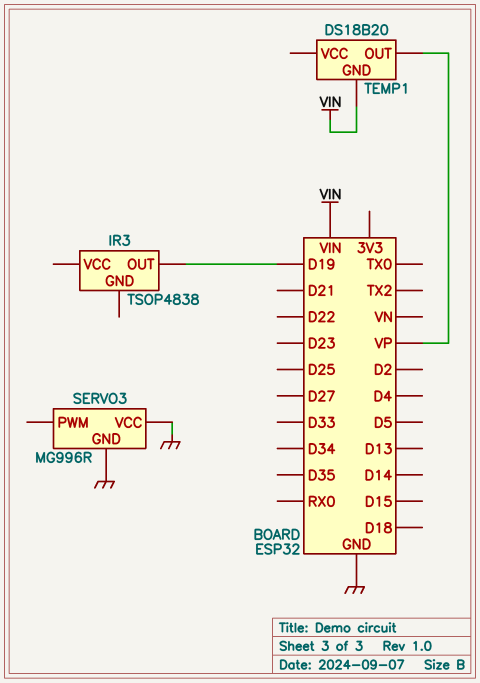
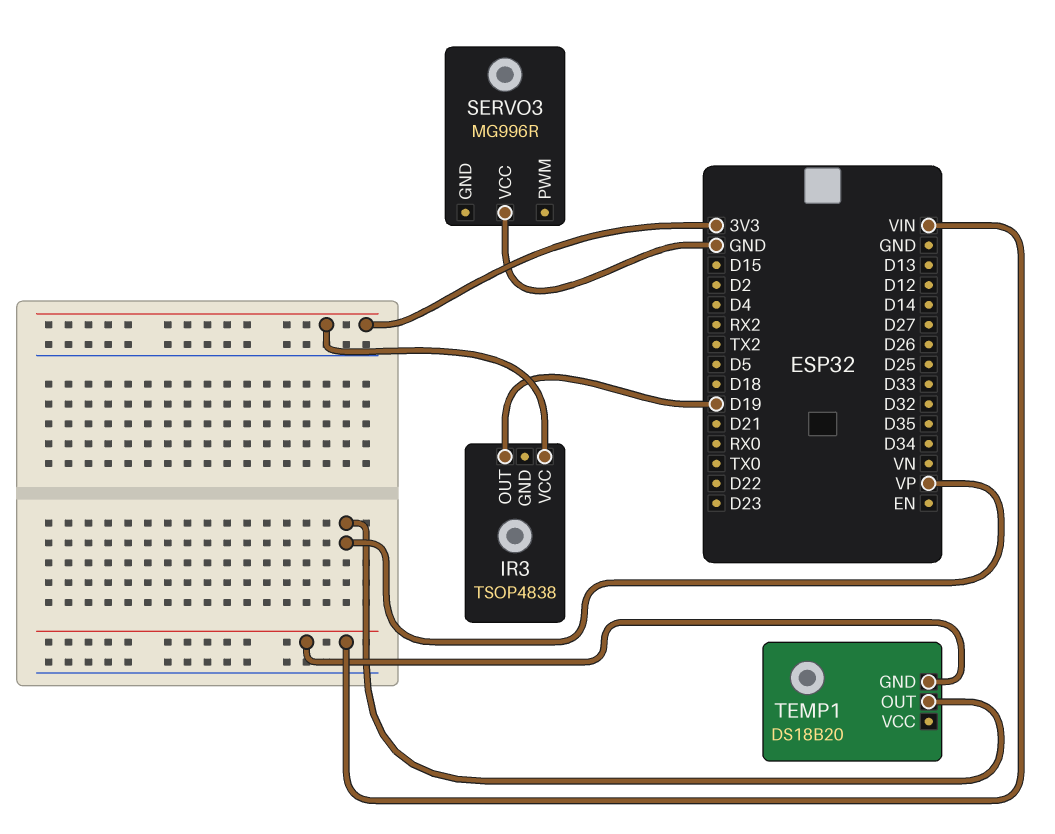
IR3 pin VCC: none -> 3V3
SERVO3 pin GND: GND -> none

